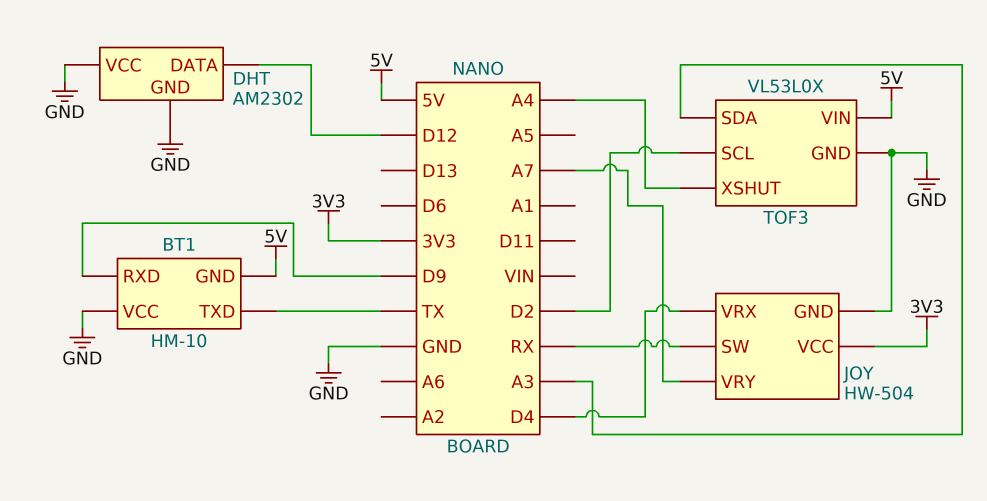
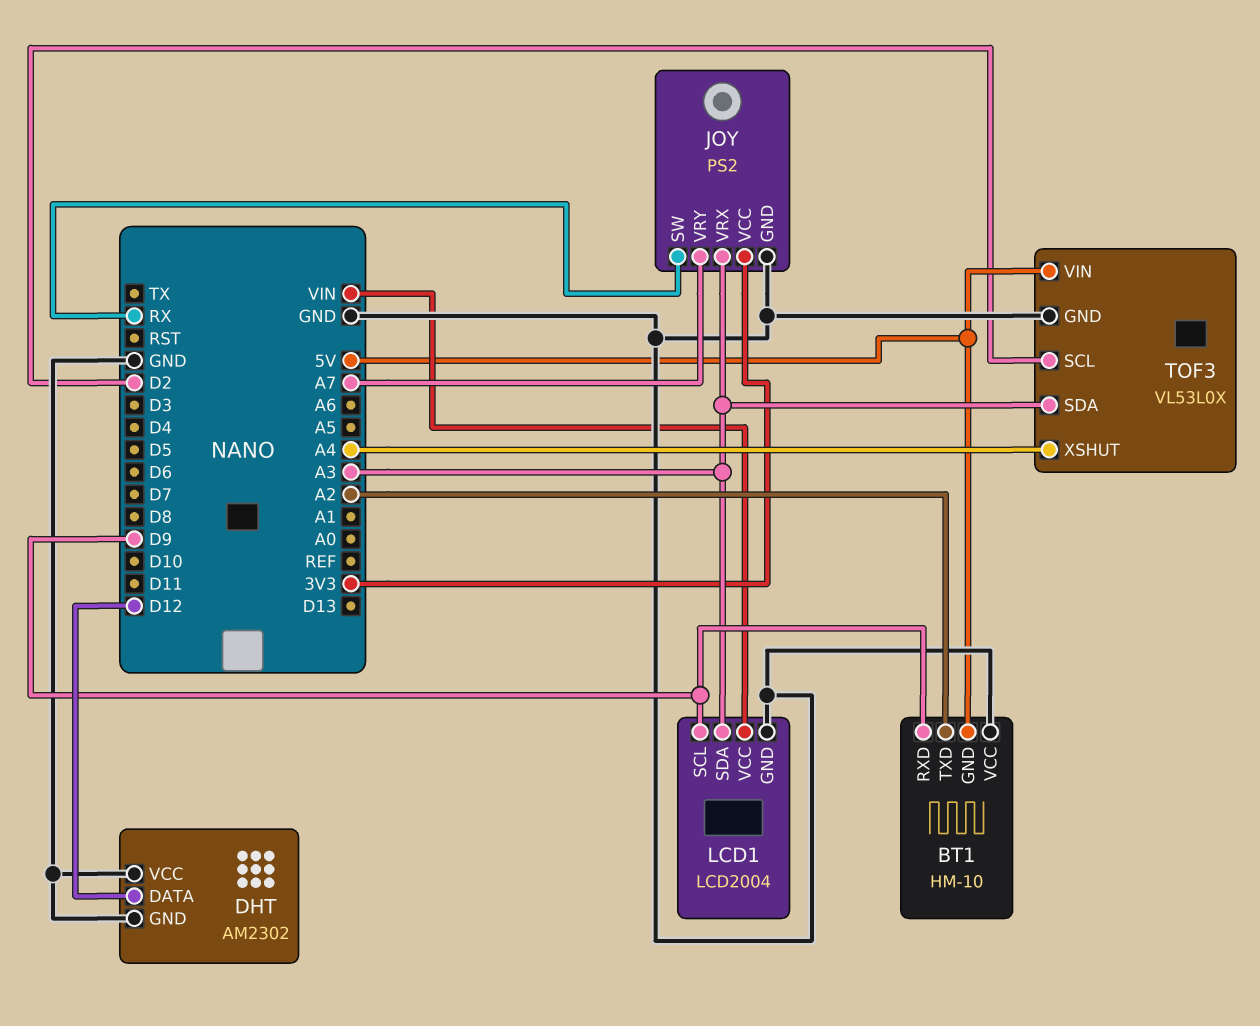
BT1 pin TXD: TX -> A2
JOY: HW-504 -> PS2
JOY pin VRX: D4 -> A3
LCD1: none -> LCD2004
LCD1 pin GND: none -> GND
LCD1 pin SCL: none -> D9
LCD1 pin SDA: none -> A3
LCD1 pin VCC: none -> VIN

